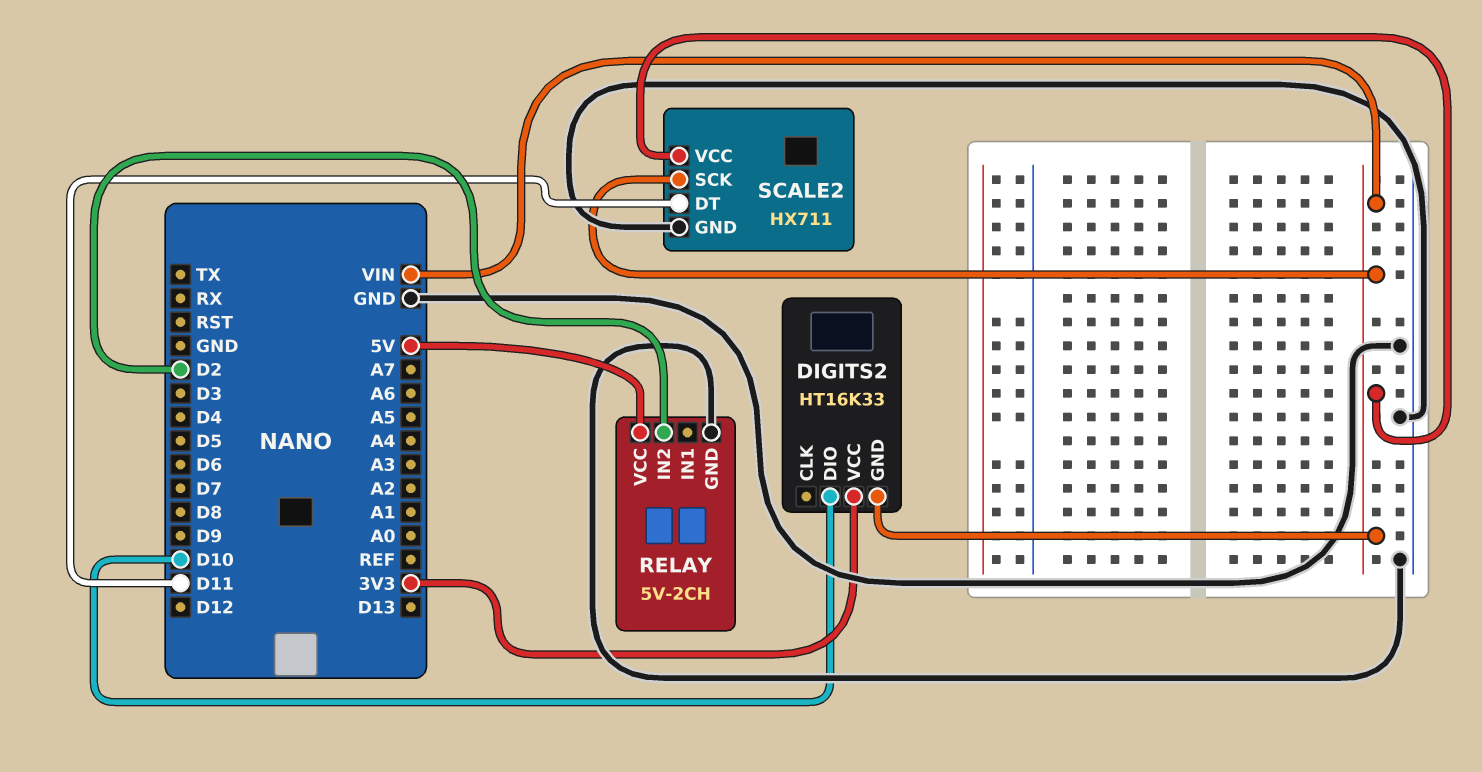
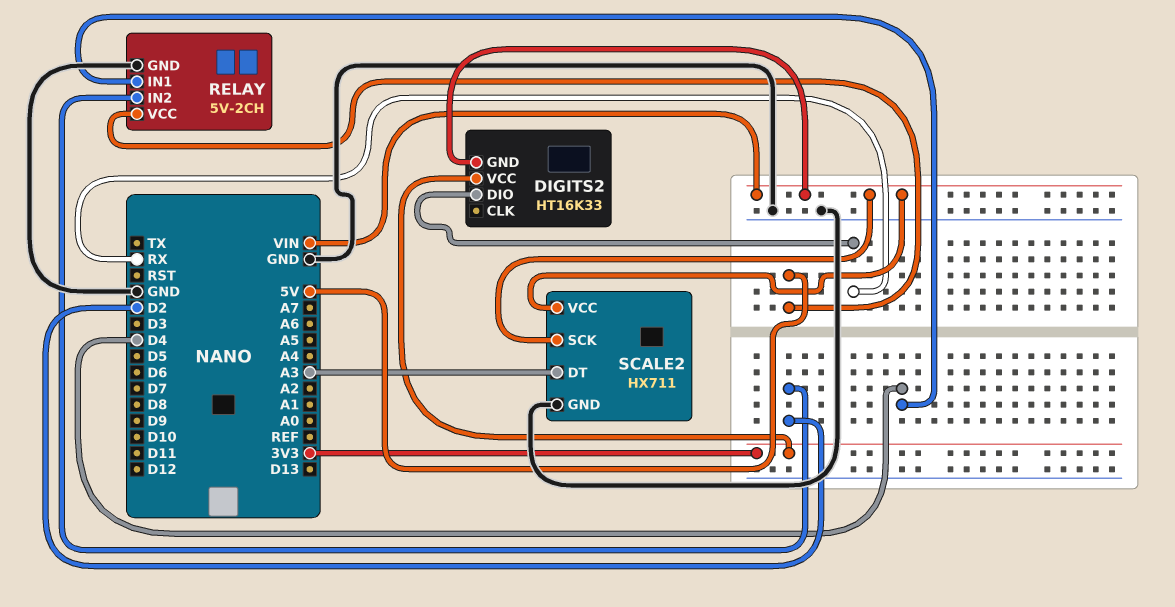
DIGITS2 pin DIO: D10 -> RX
RELAY pin IN1: none -> D4
SCALE2 pin DT: D11 -> A3

